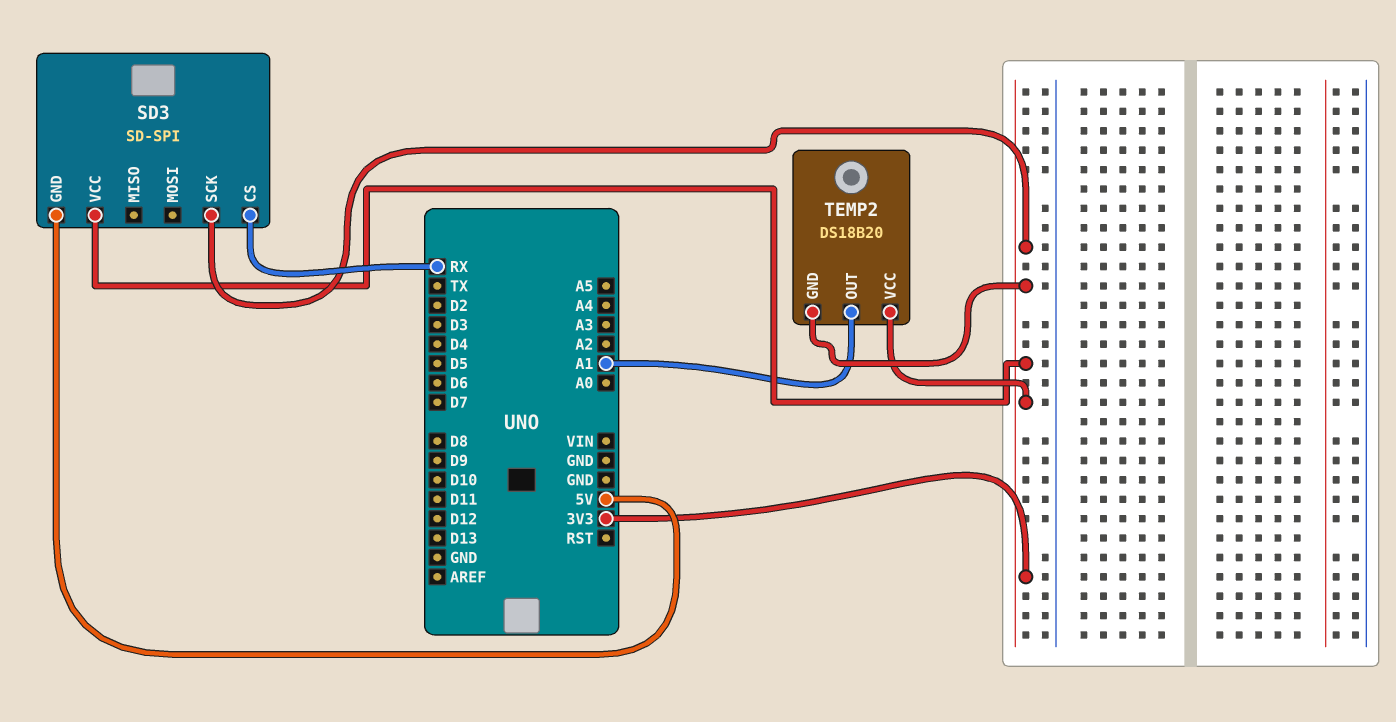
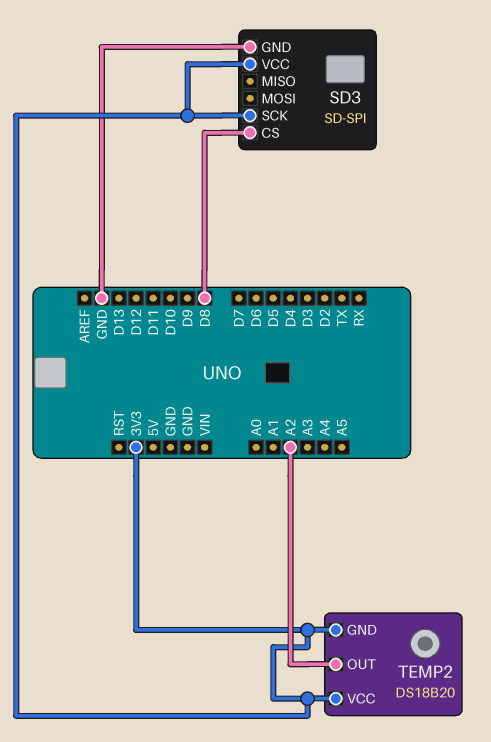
SD3 pin CS: RX -> D8
SD3 pin GND: 5V -> GND
TEMP2 pin OUT: A1 -> A2

